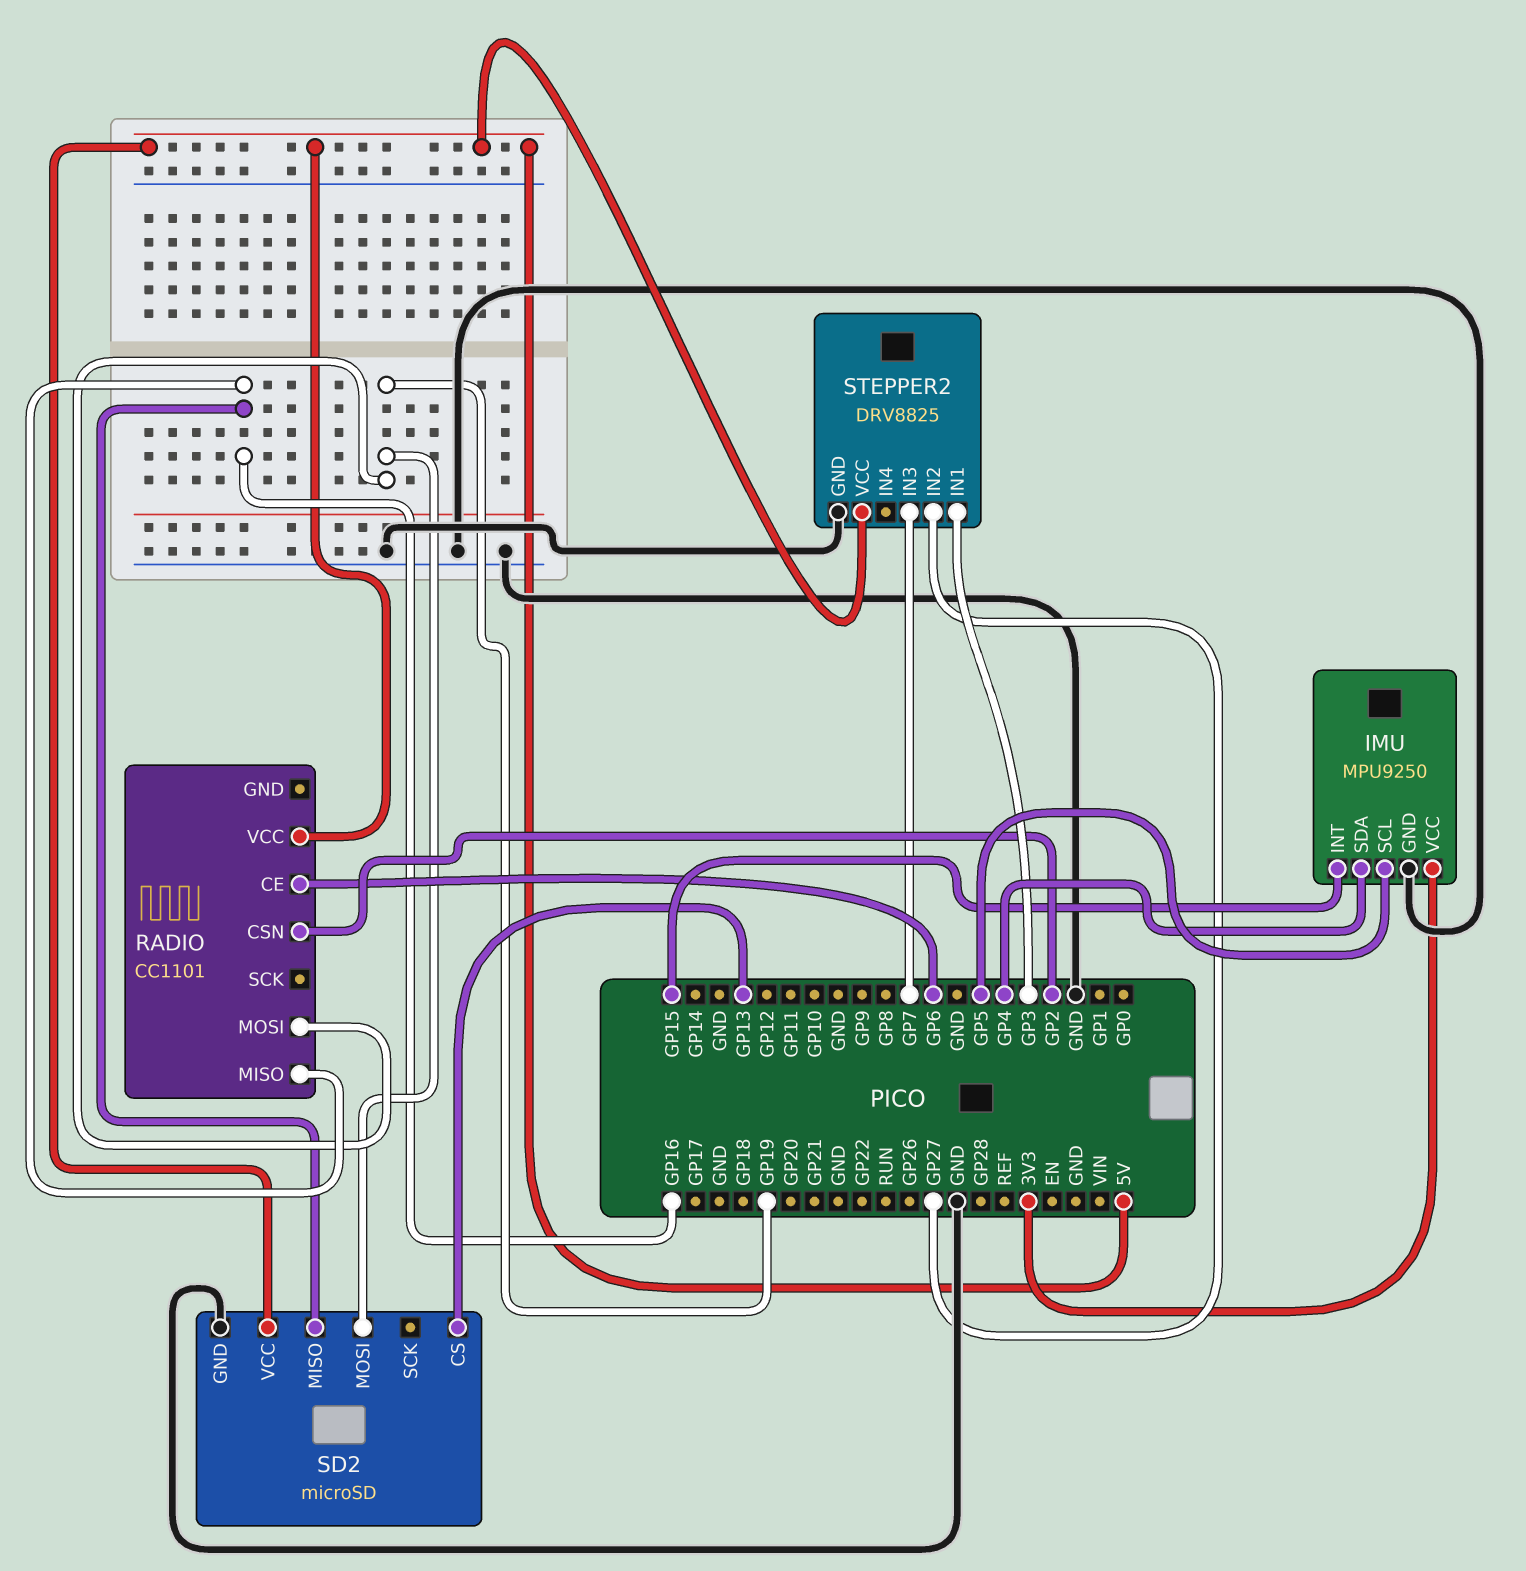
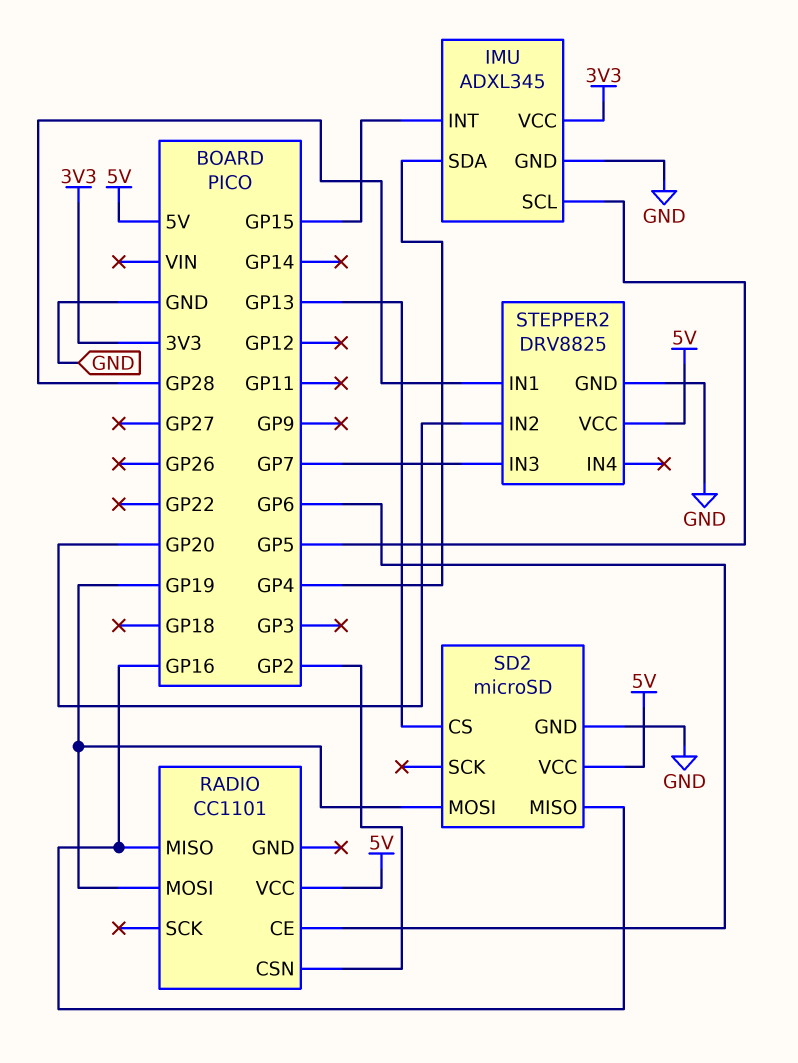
IMU: MPU9250 -> ADXL345
STEPPER2 pin IN1: GP3 -> GP28
STEPPER2 pin IN2: GP27 -> GP20

